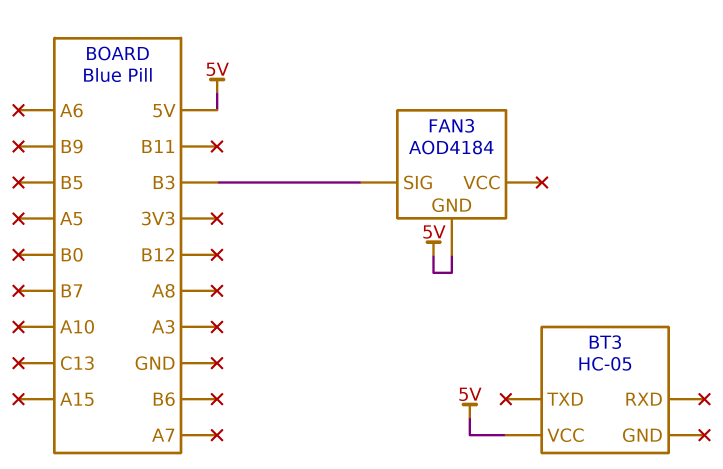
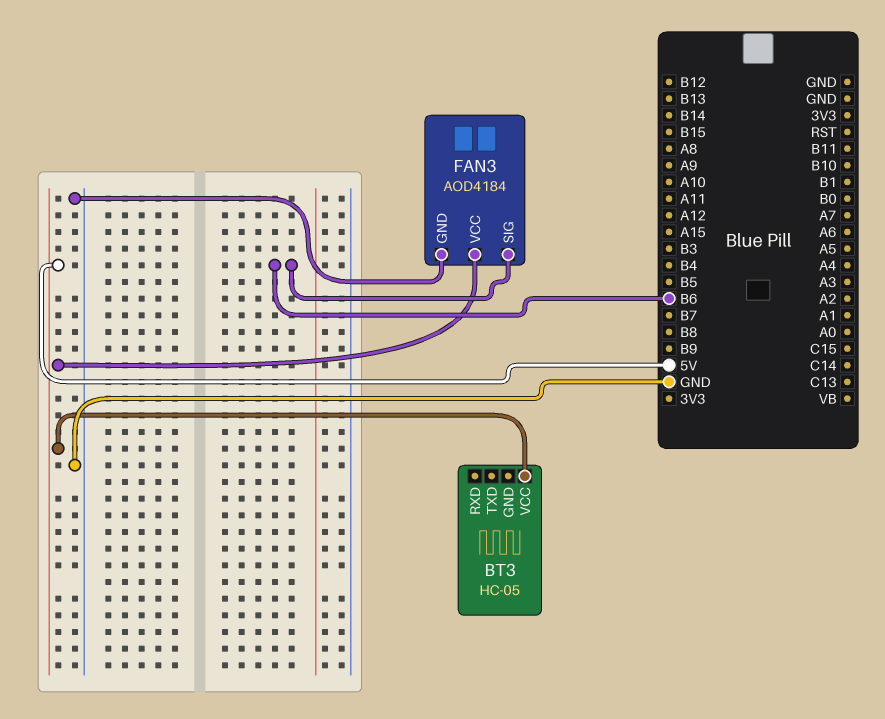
FAN3 pin GND: 5V -> GND
FAN3 pin SIG: B3 -> B6
FAN3 pin VCC: none -> 5V

